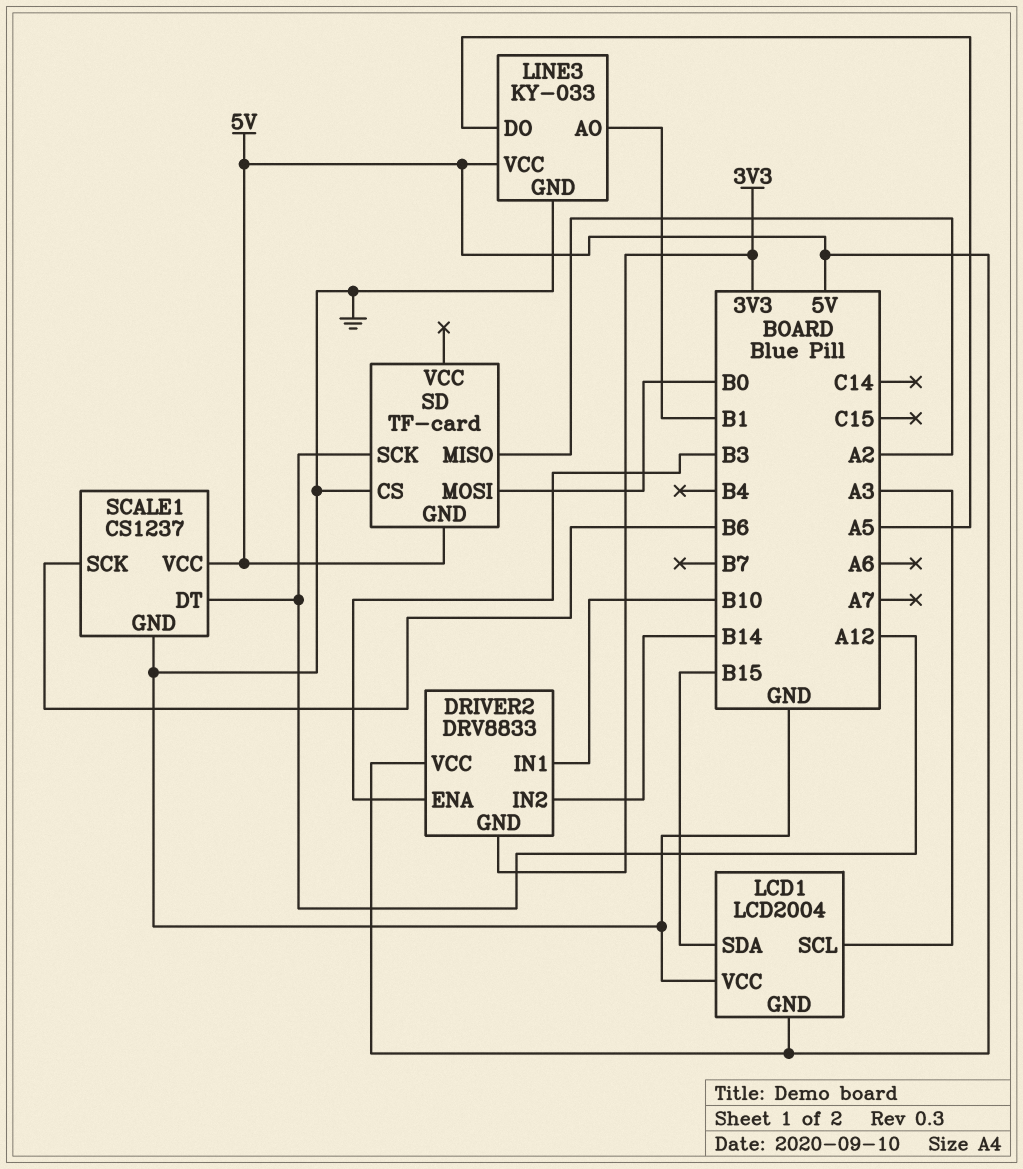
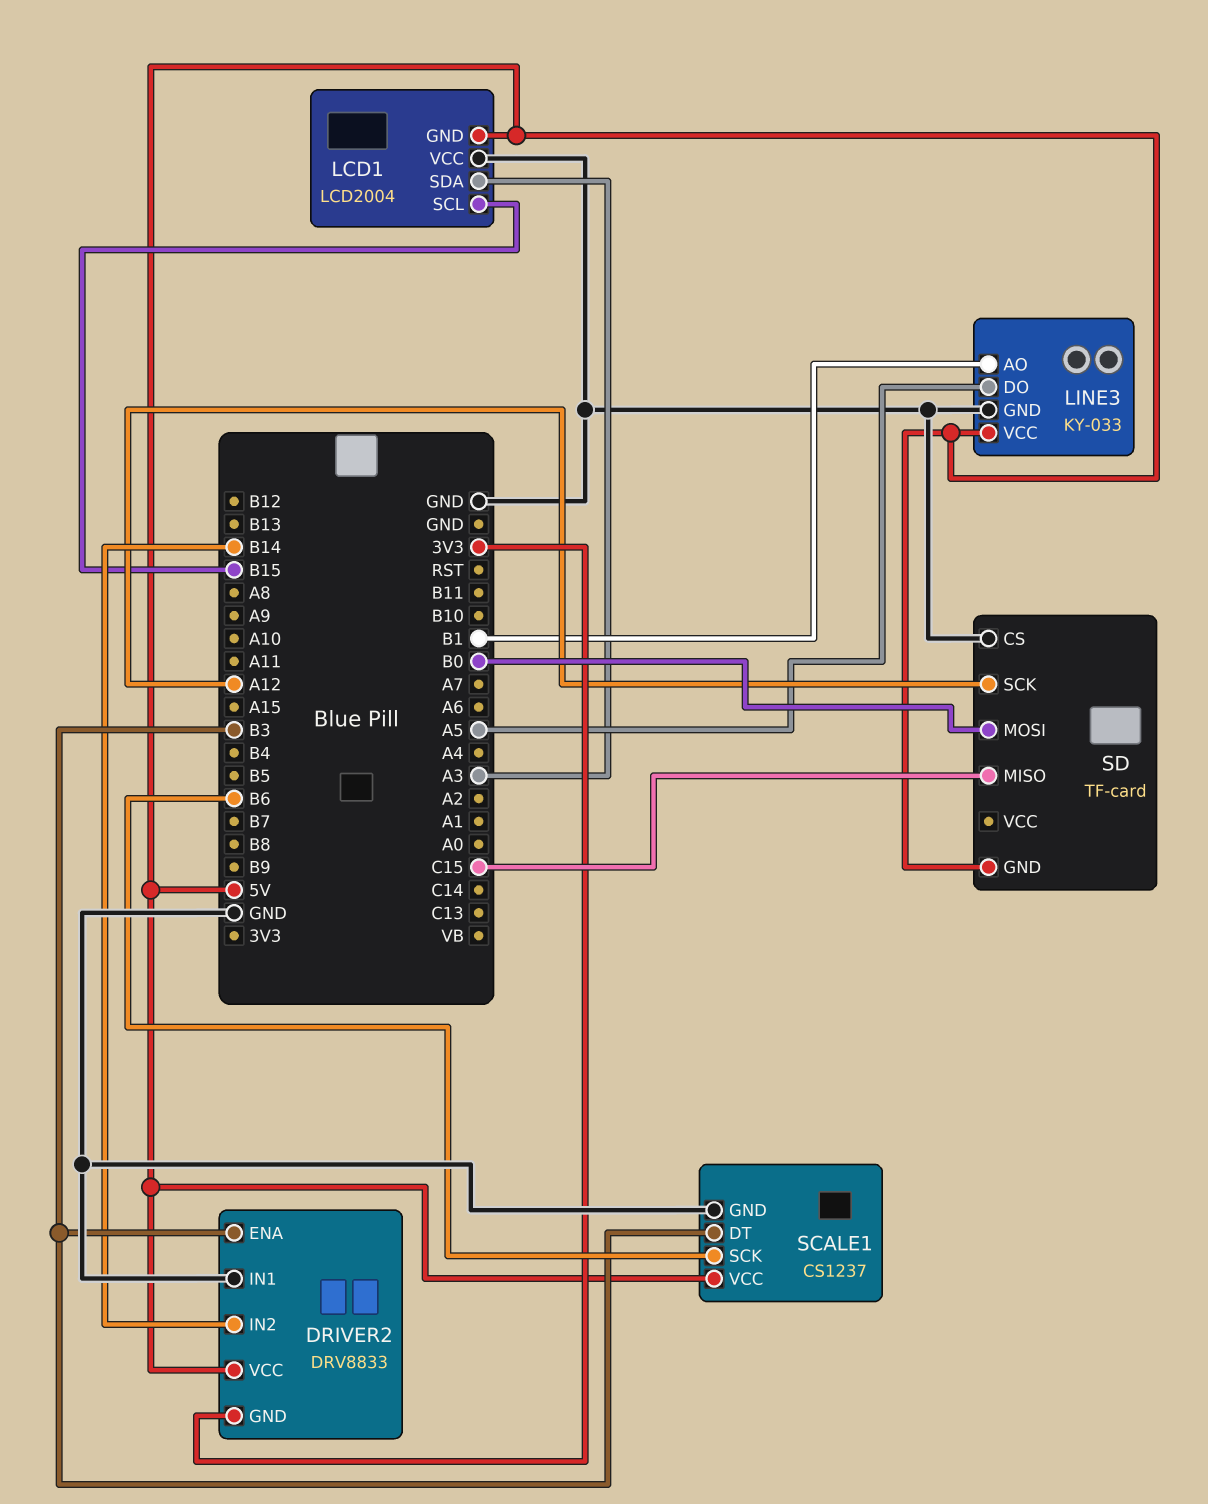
DRIVER2 pin IN1: B10 -> GND
LCD1 pin SCL: A3 -> B15
LCD1 pin SDA: B15 -> A3
SCALE1 pin DT: A12 -> B3
SD pin MISO: A2 -> C15

